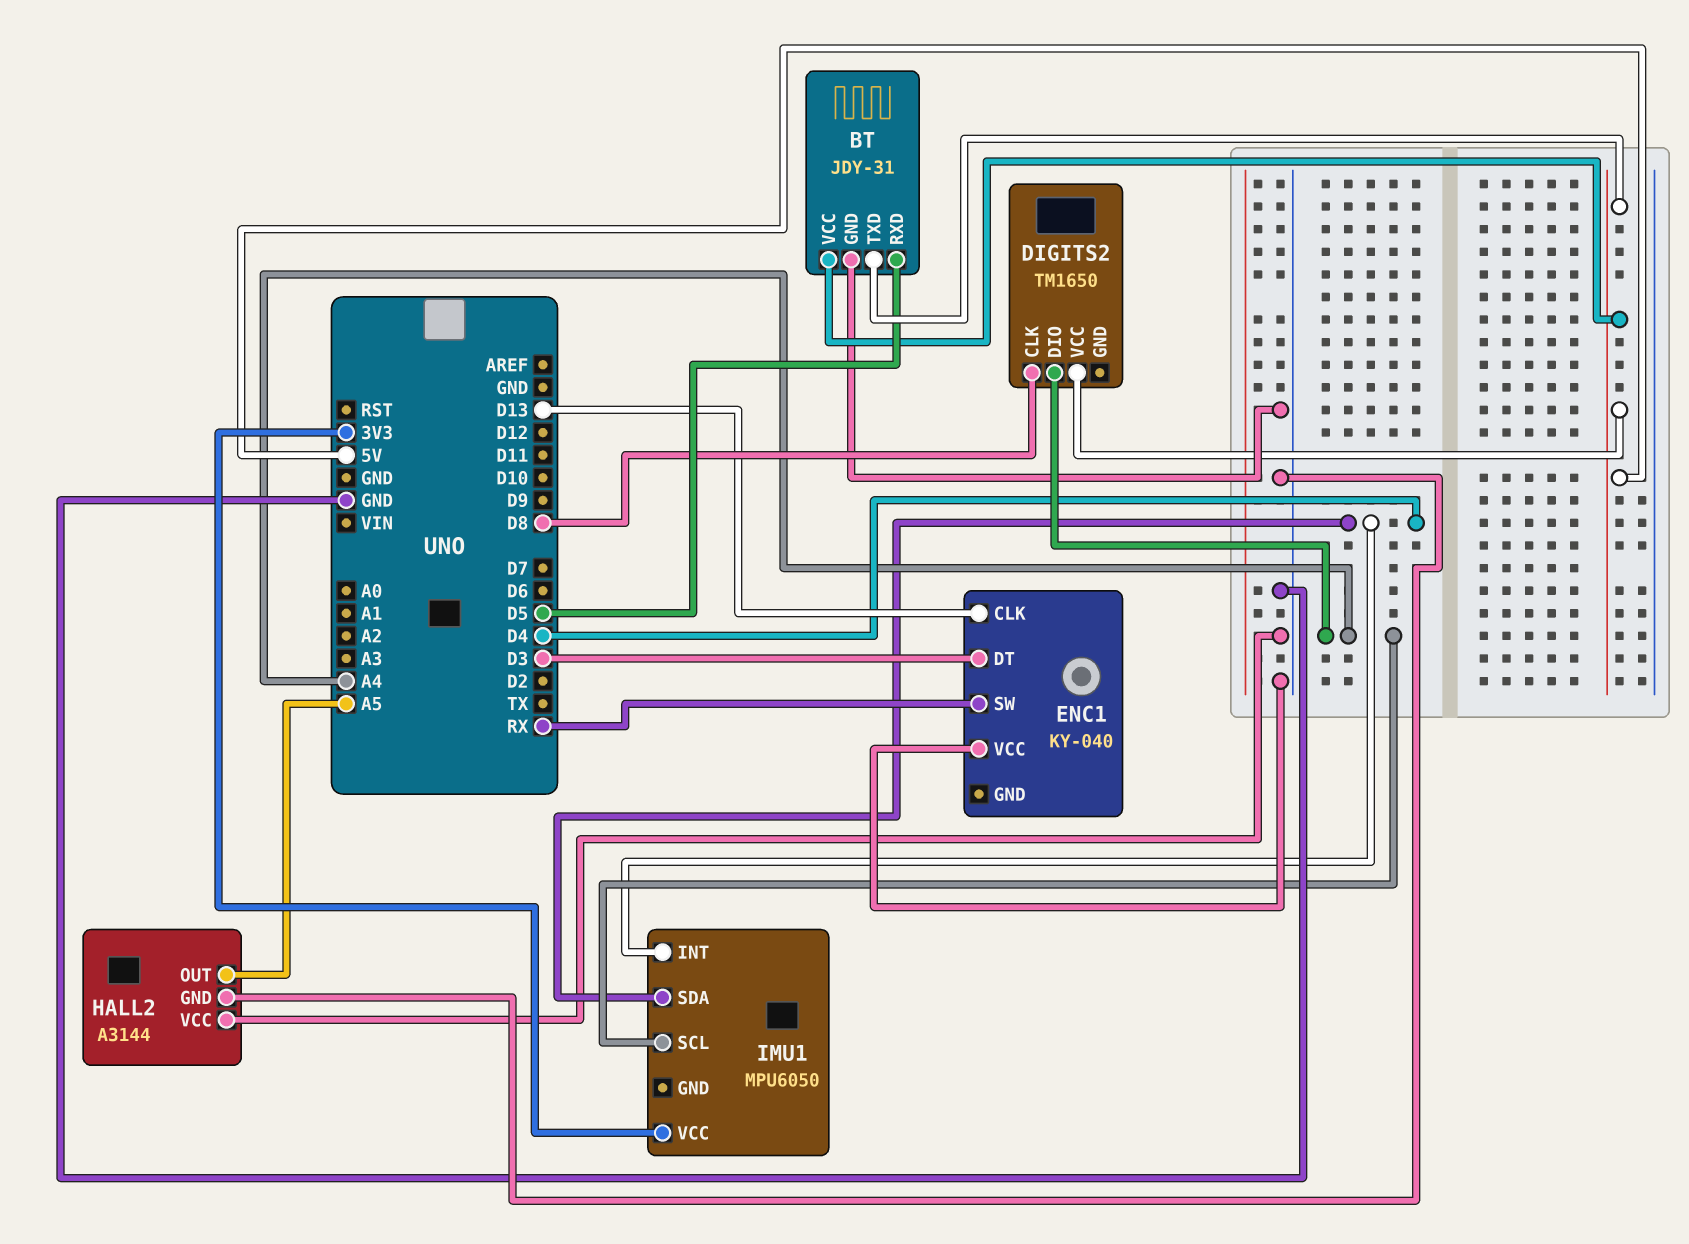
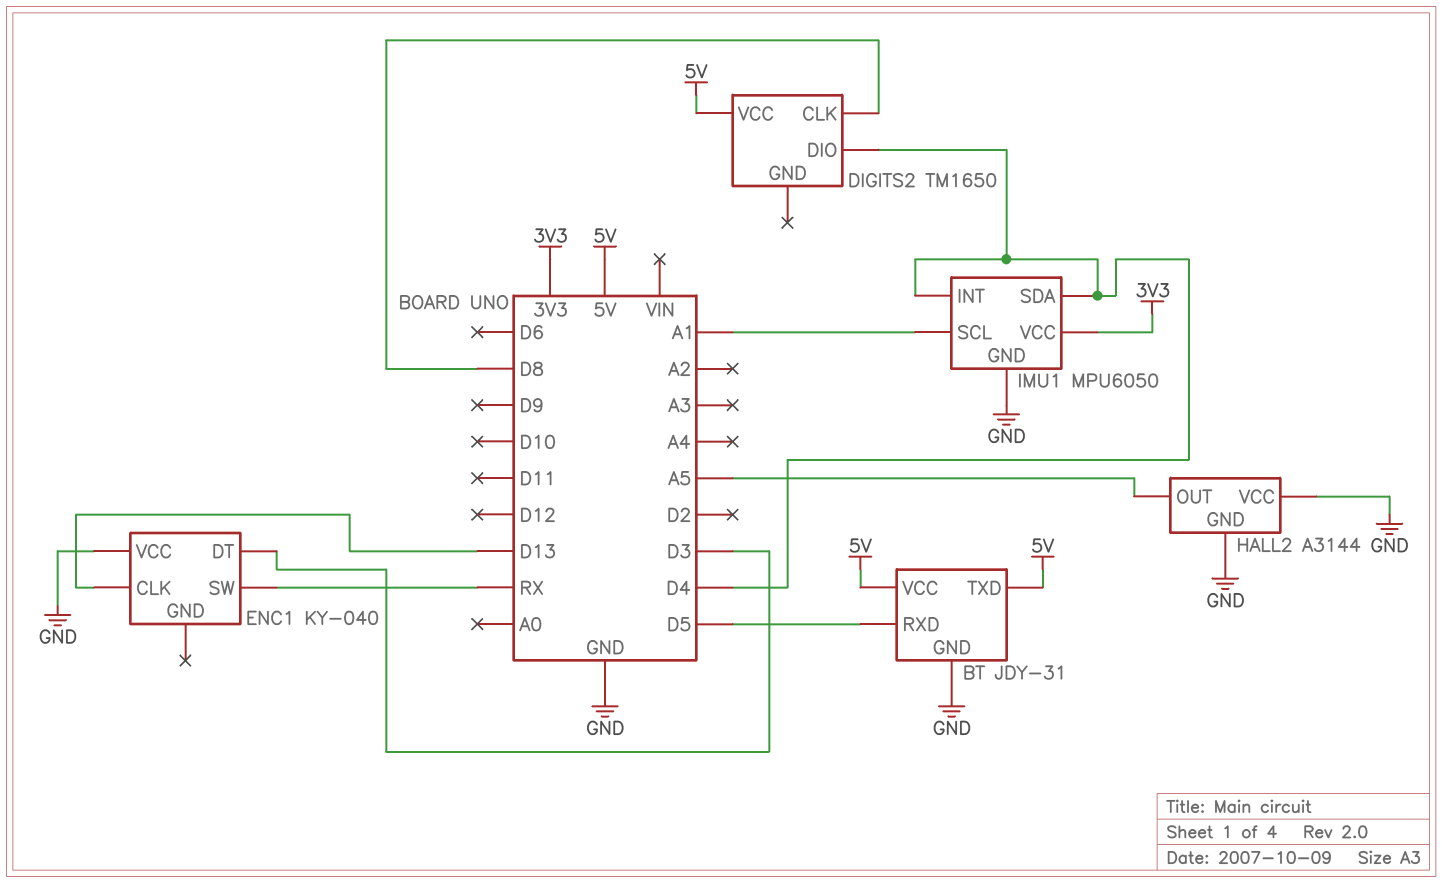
DIGITS2 pin DIO: A4 -> D4
IMU1 pin GND: none -> GND
IMU1 pin SCL: A4 -> A1

